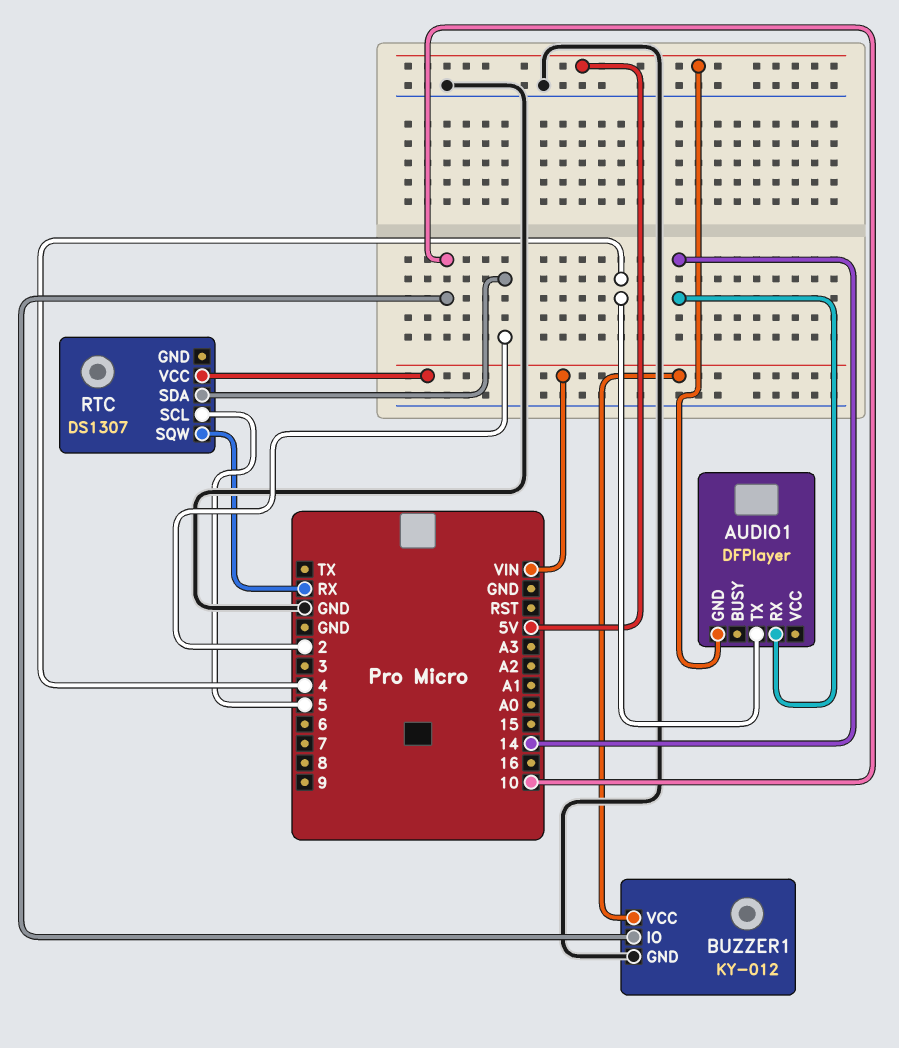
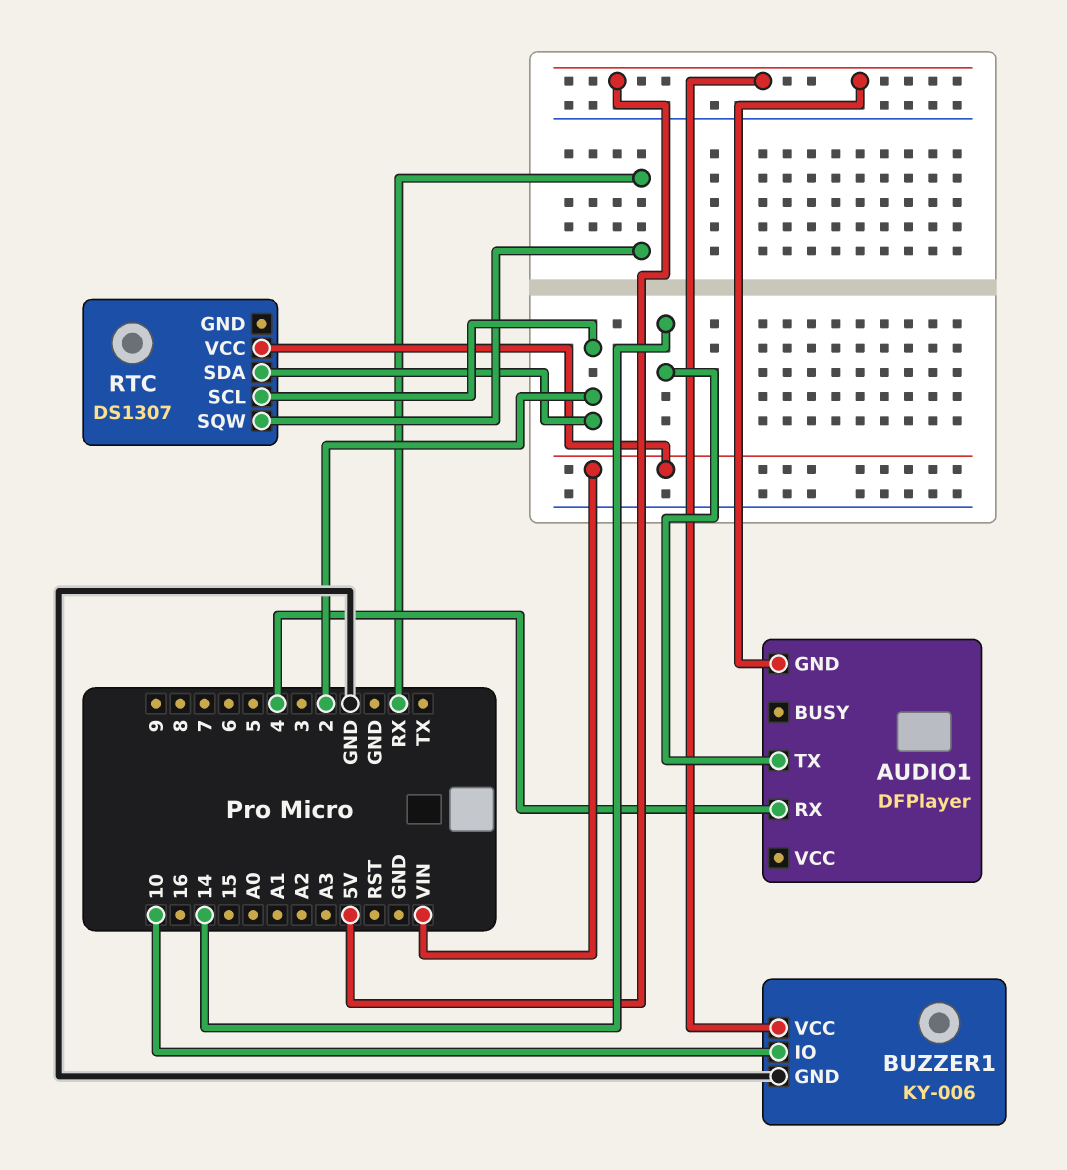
AUDIO1 pin RX: 14 -> 4
AUDIO1 pin TX: 4 -> 14
BUZZER1: KY-012 -> KY-006
BUZZER1 pin VCC: VIN -> 5V
RTC pin SCL: 5 -> 2

